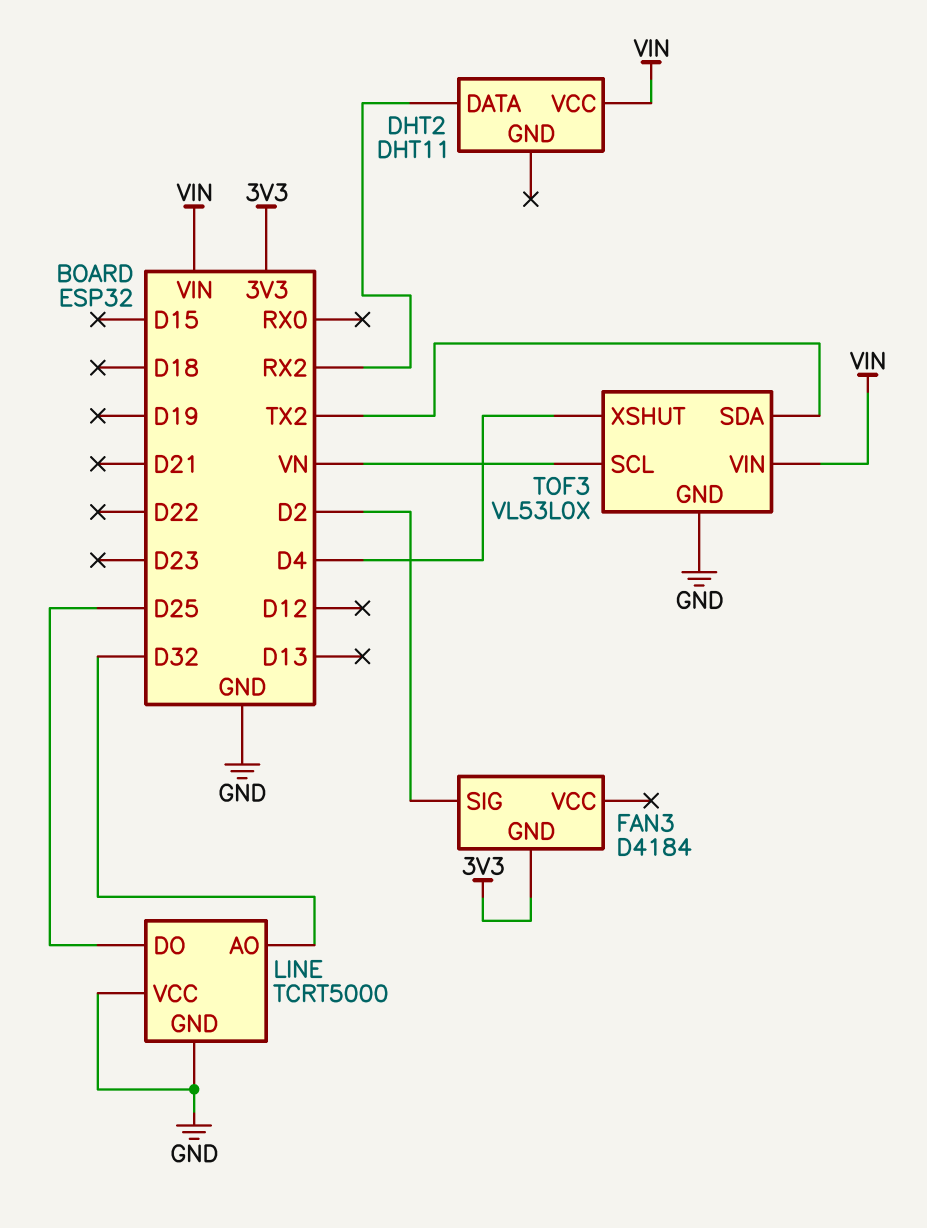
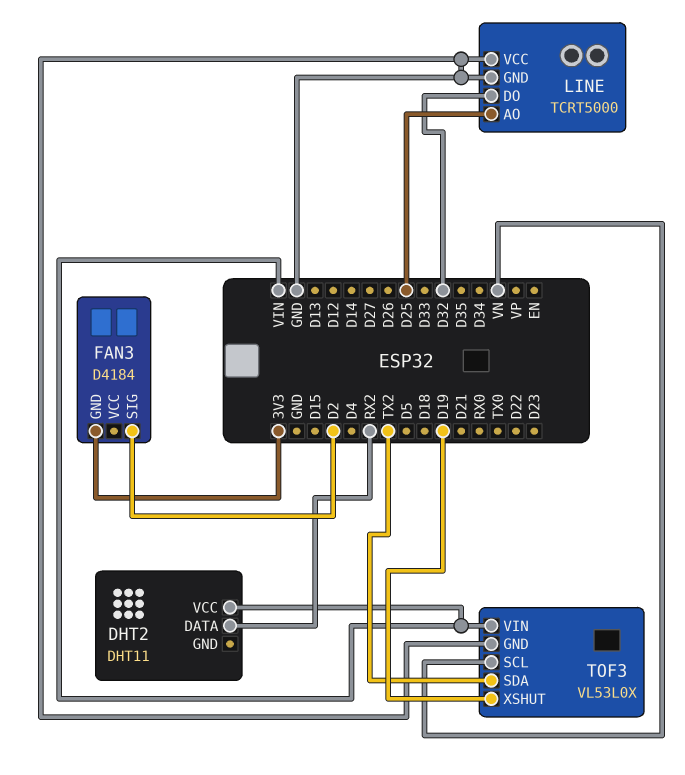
LINE pin AO: D32 -> D25
LINE pin DO: D25 -> D32
TOF3 pin XSHUT: D4 -> D19

